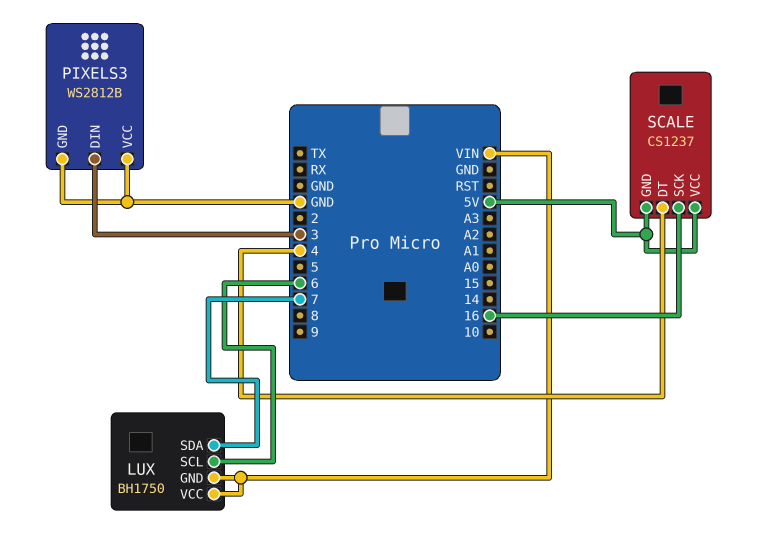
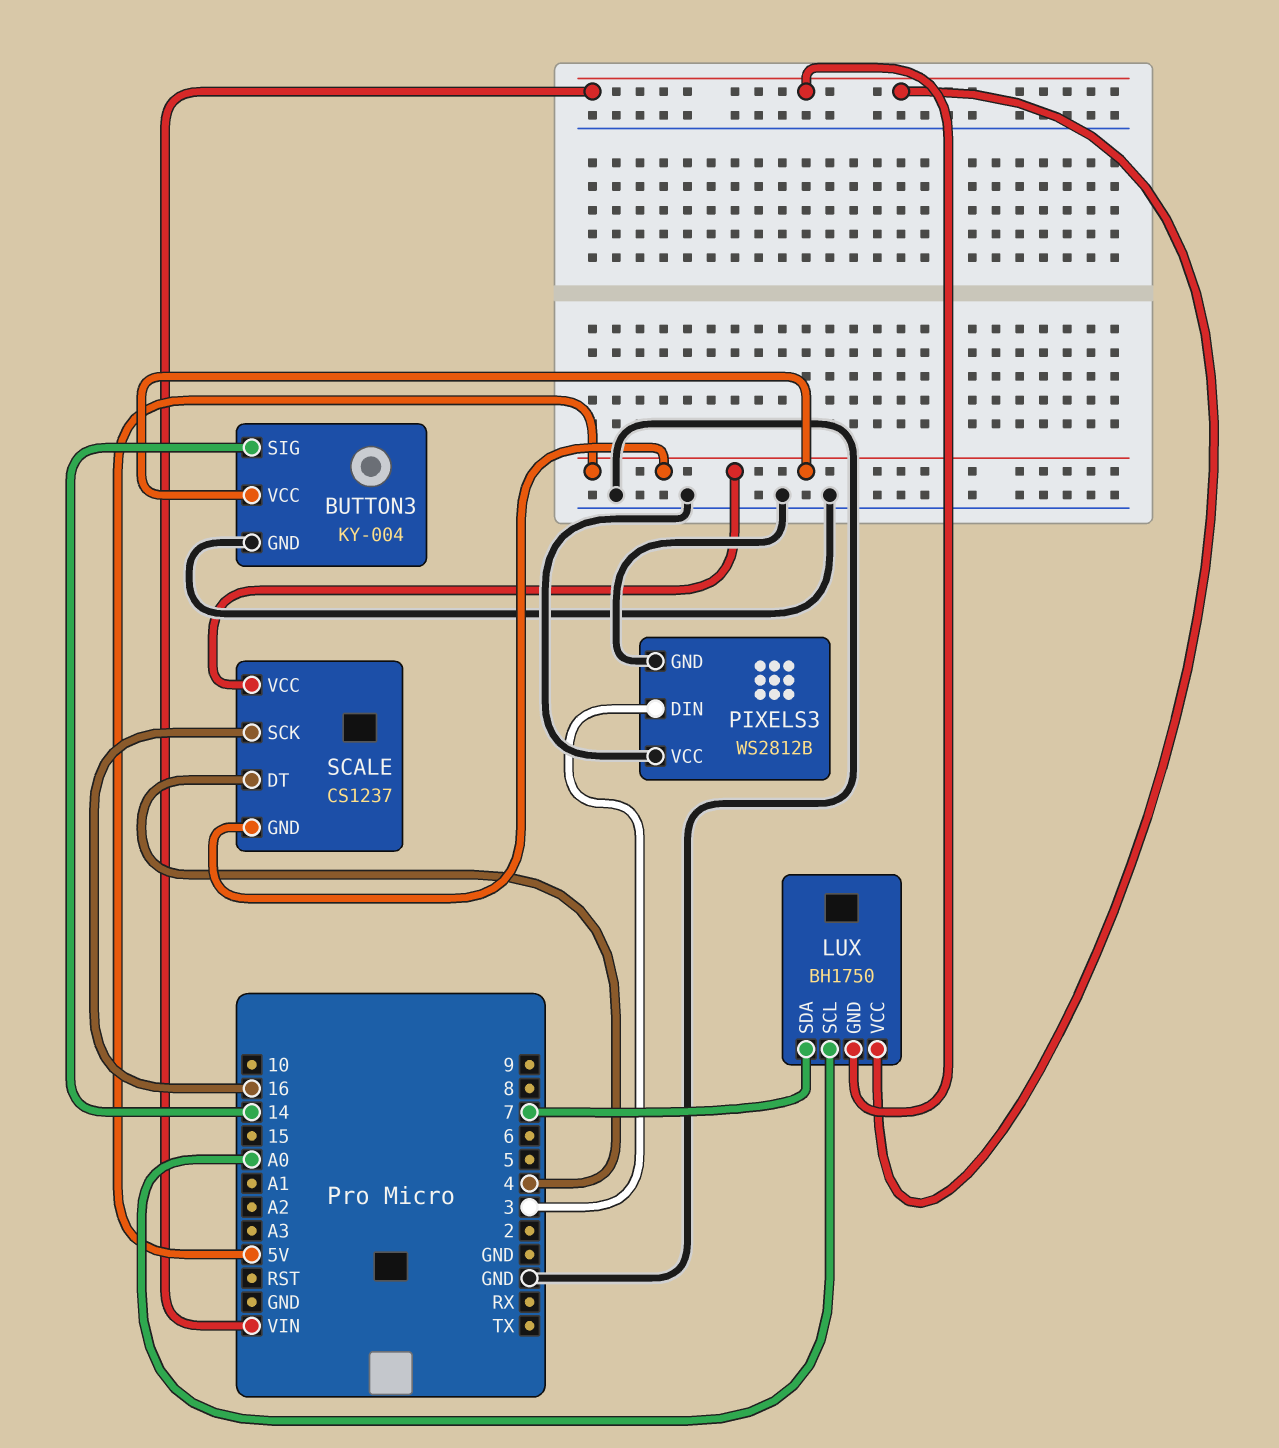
BUTTON3: none -> KY-004
BUTTON3 pin GND: none -> GND
BUTTON3 pin SIG: none -> 14
BUTTON3 pin VCC: none -> 5V
LUX pin SCL: 6 -> A0

